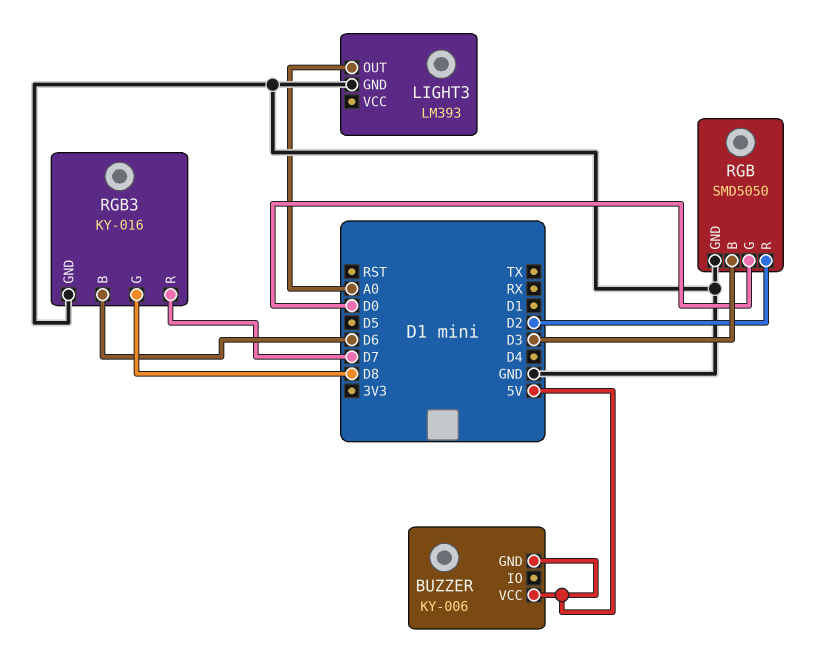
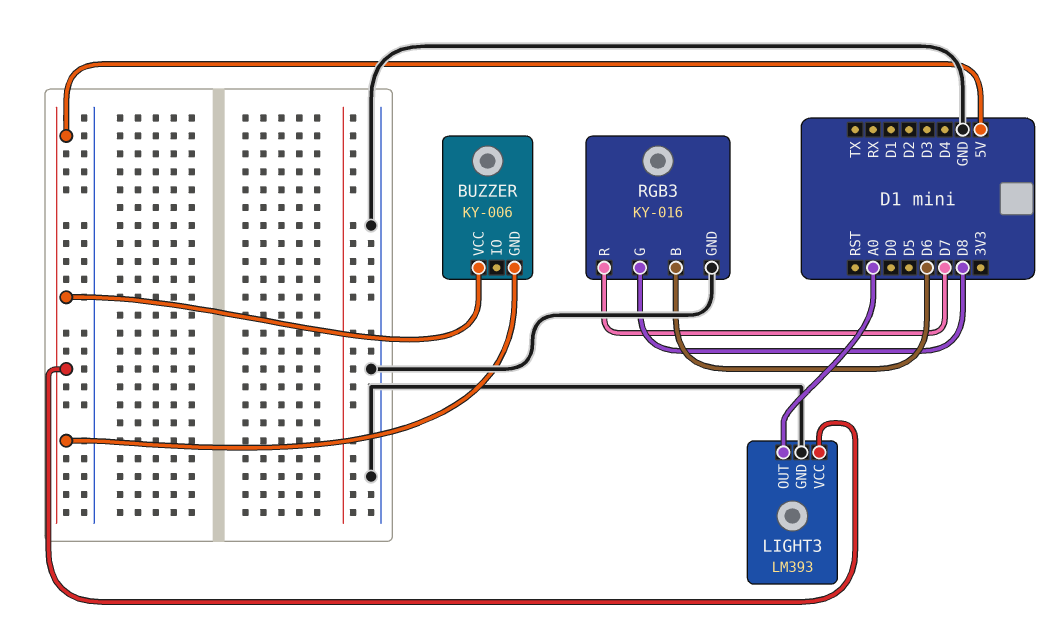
LIGHT3 pin VCC: none -> 5V
RGB: SMD5050 -> none
RGB pin B: D3 -> none
RGB pin G: D0 -> none
RGB pin GND: GND -> none
RGB pin R: D2 -> none

